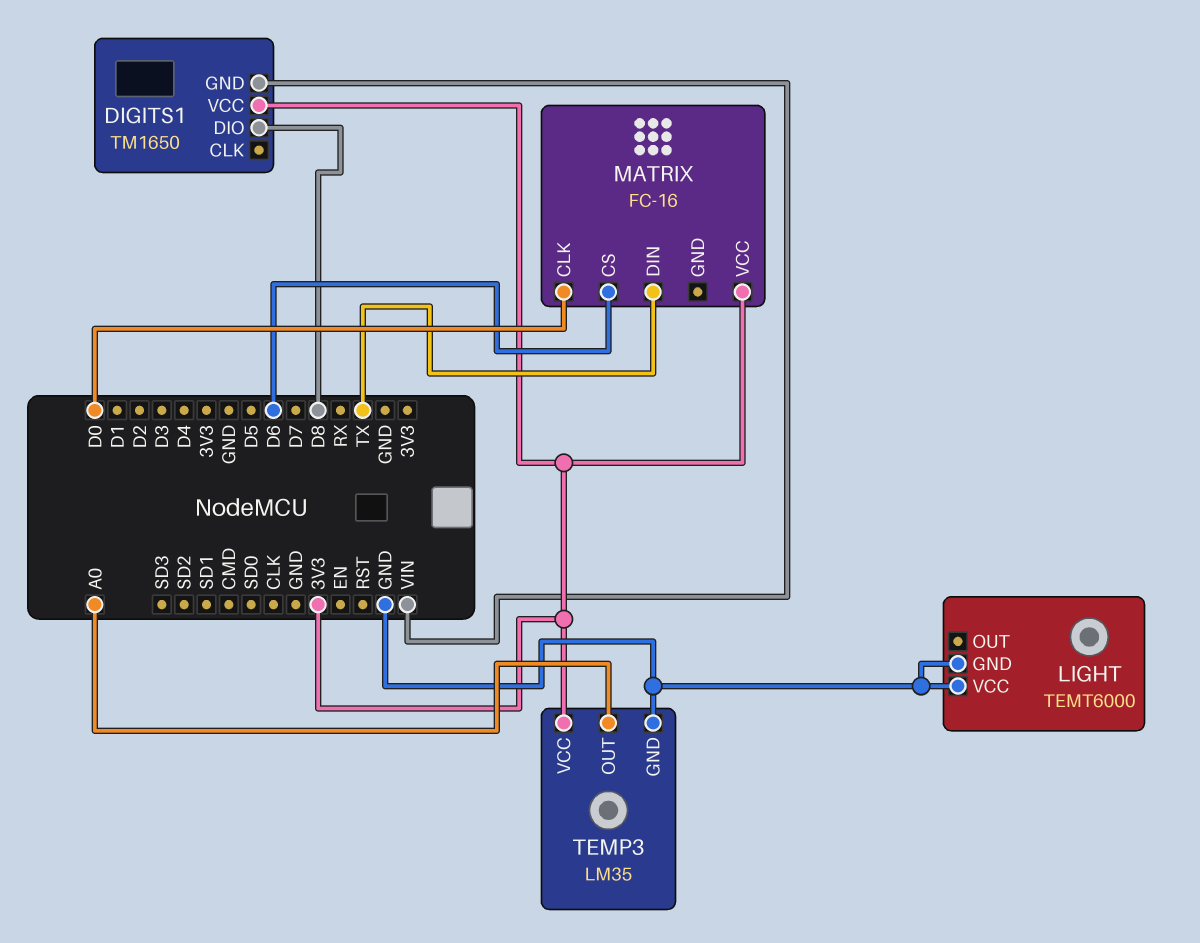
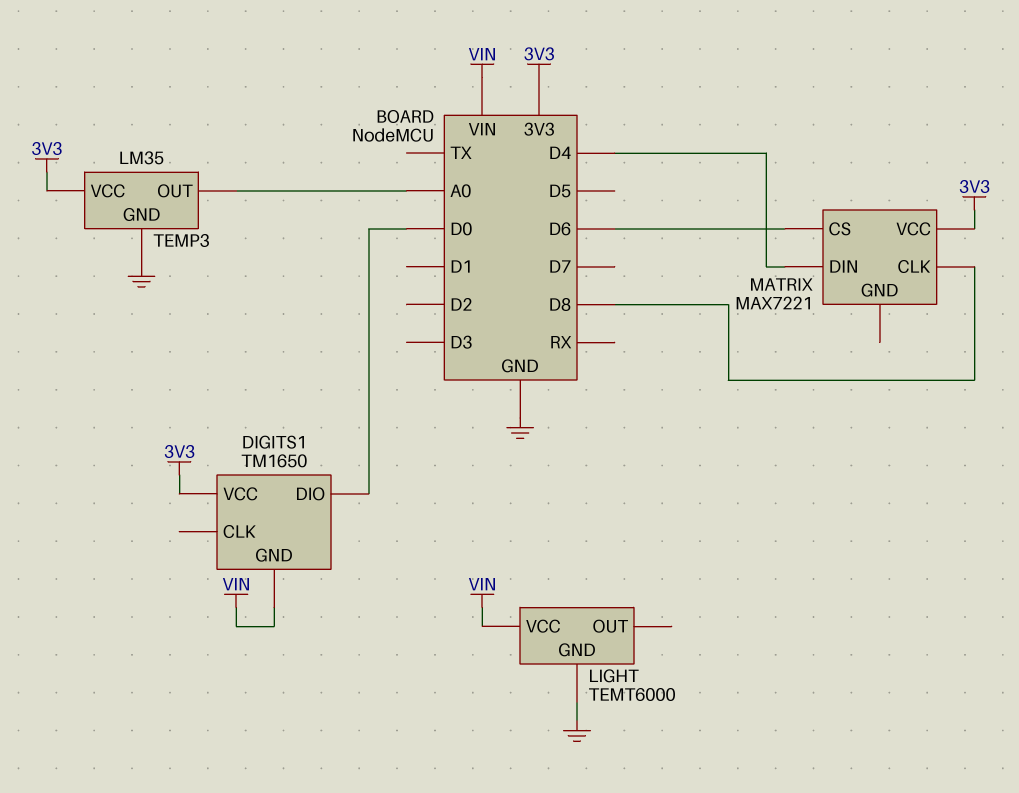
DIGITS1 pin DIO: D8 -> D0
LIGHT pin VCC: GND -> VIN
MATRIX: FC-16 -> MAX7221
MATRIX pin CLK: D0 -> D8
MATRIX pin DIN: TX -> D4

